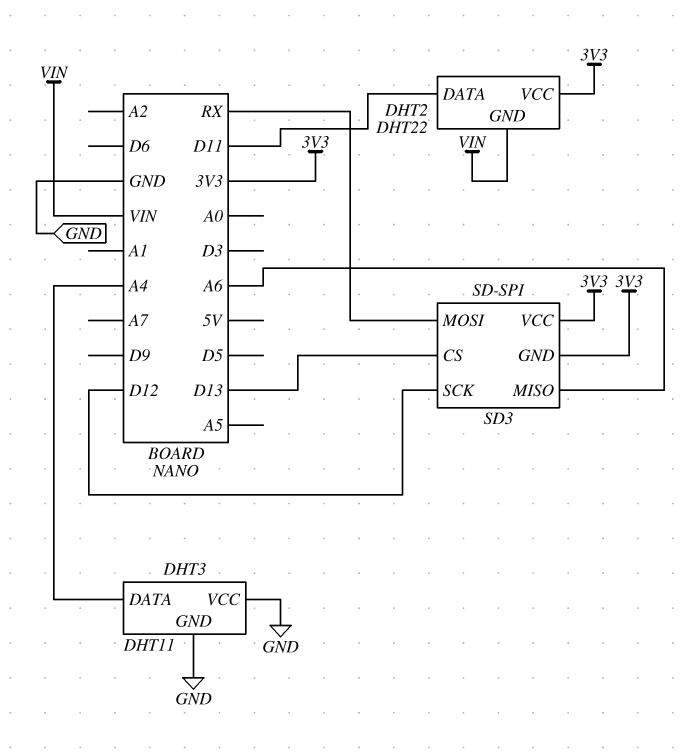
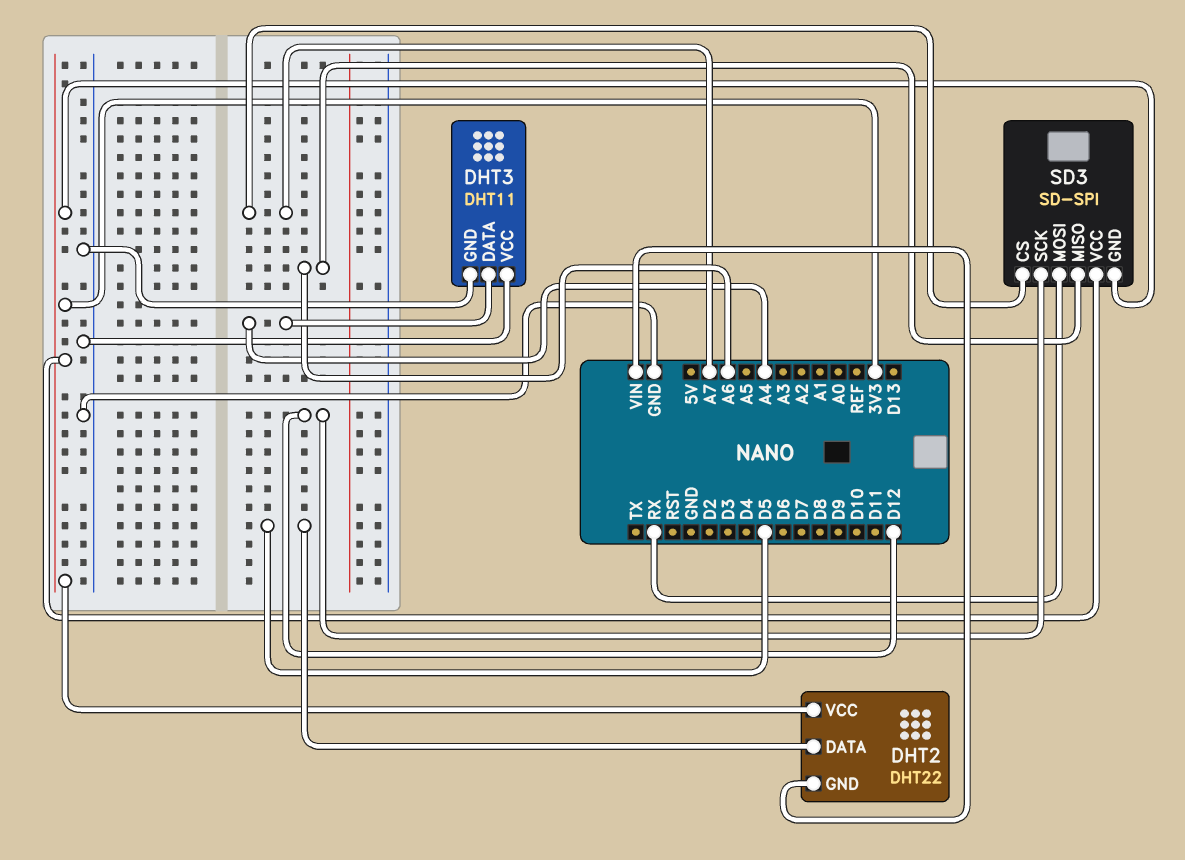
DHT2 pin DATA: D11 -> D5
SD3 pin CS: D13 -> A7

